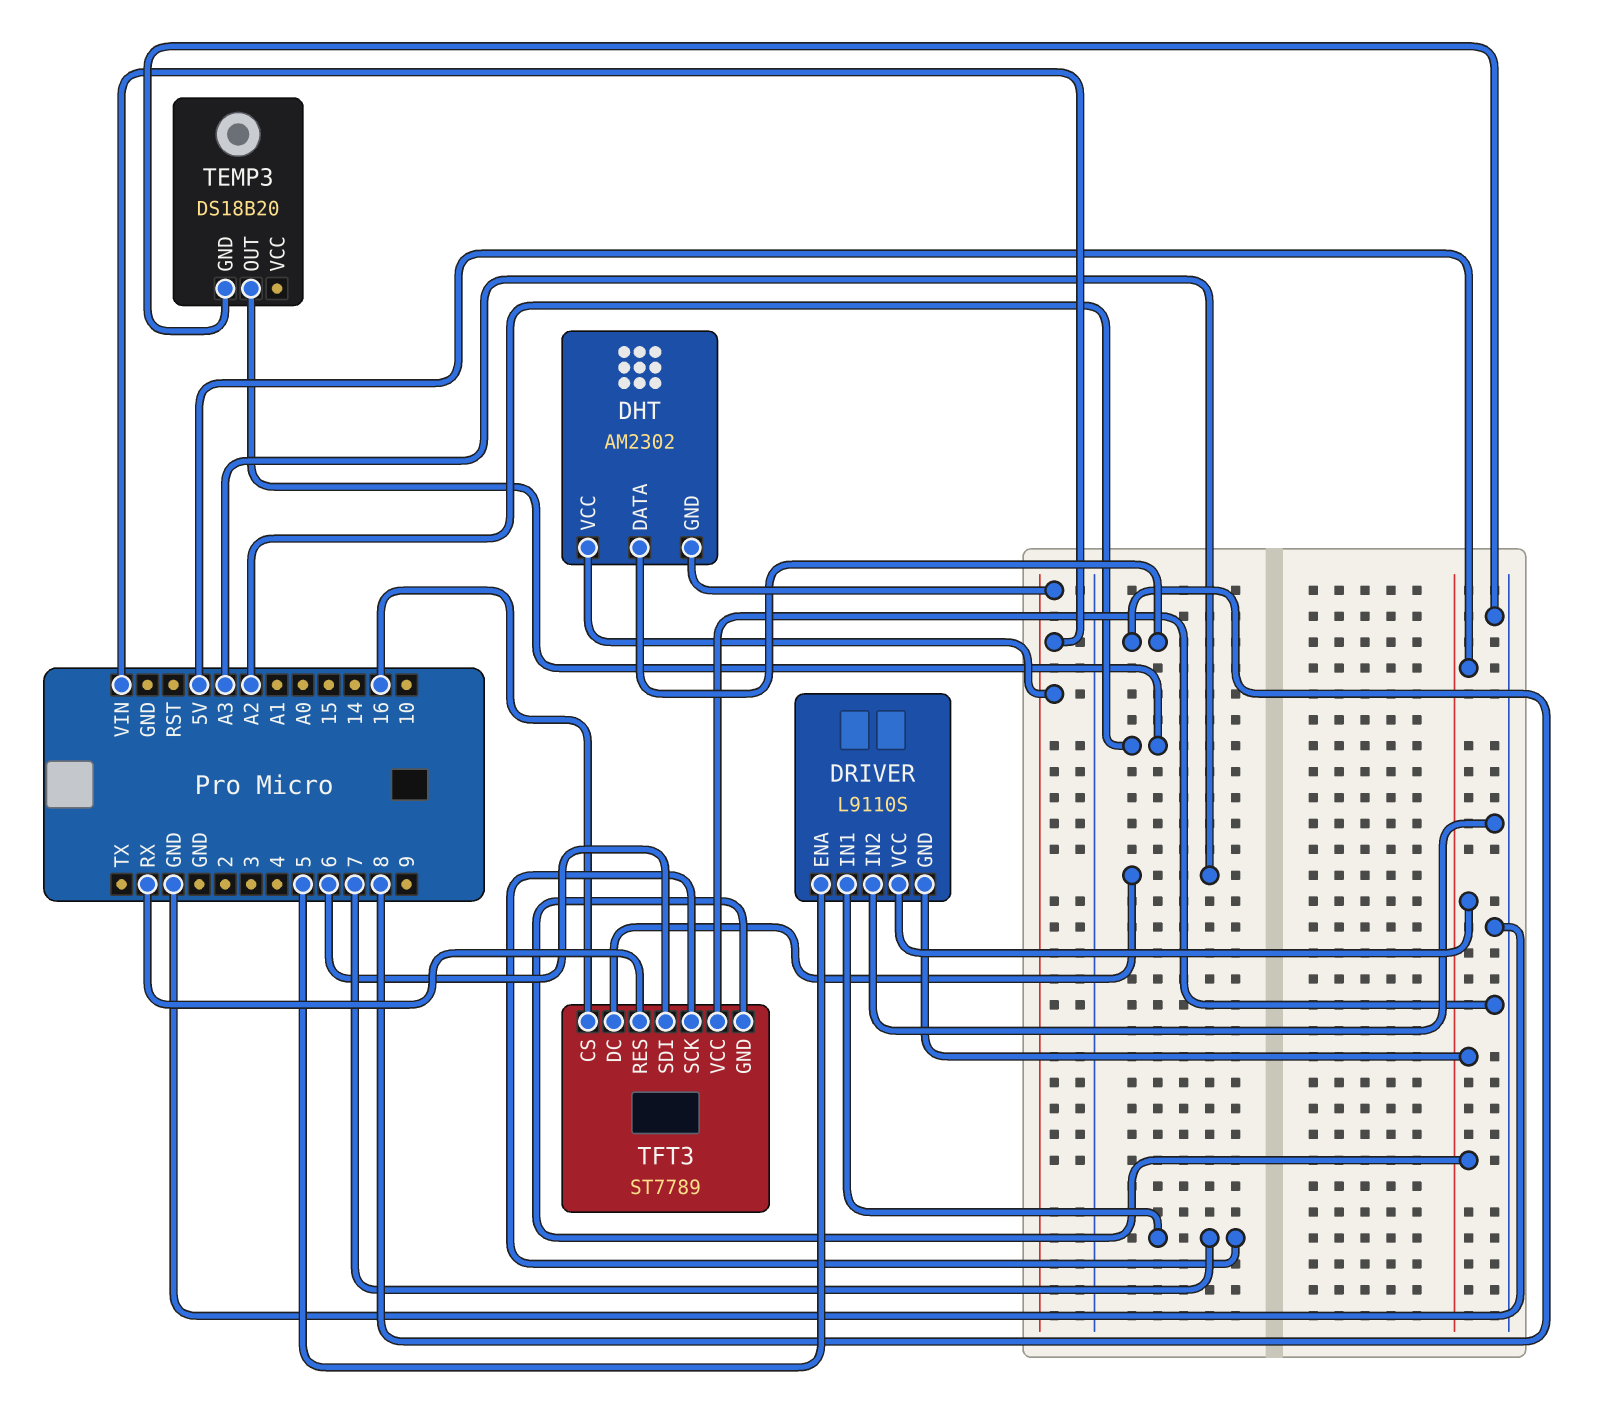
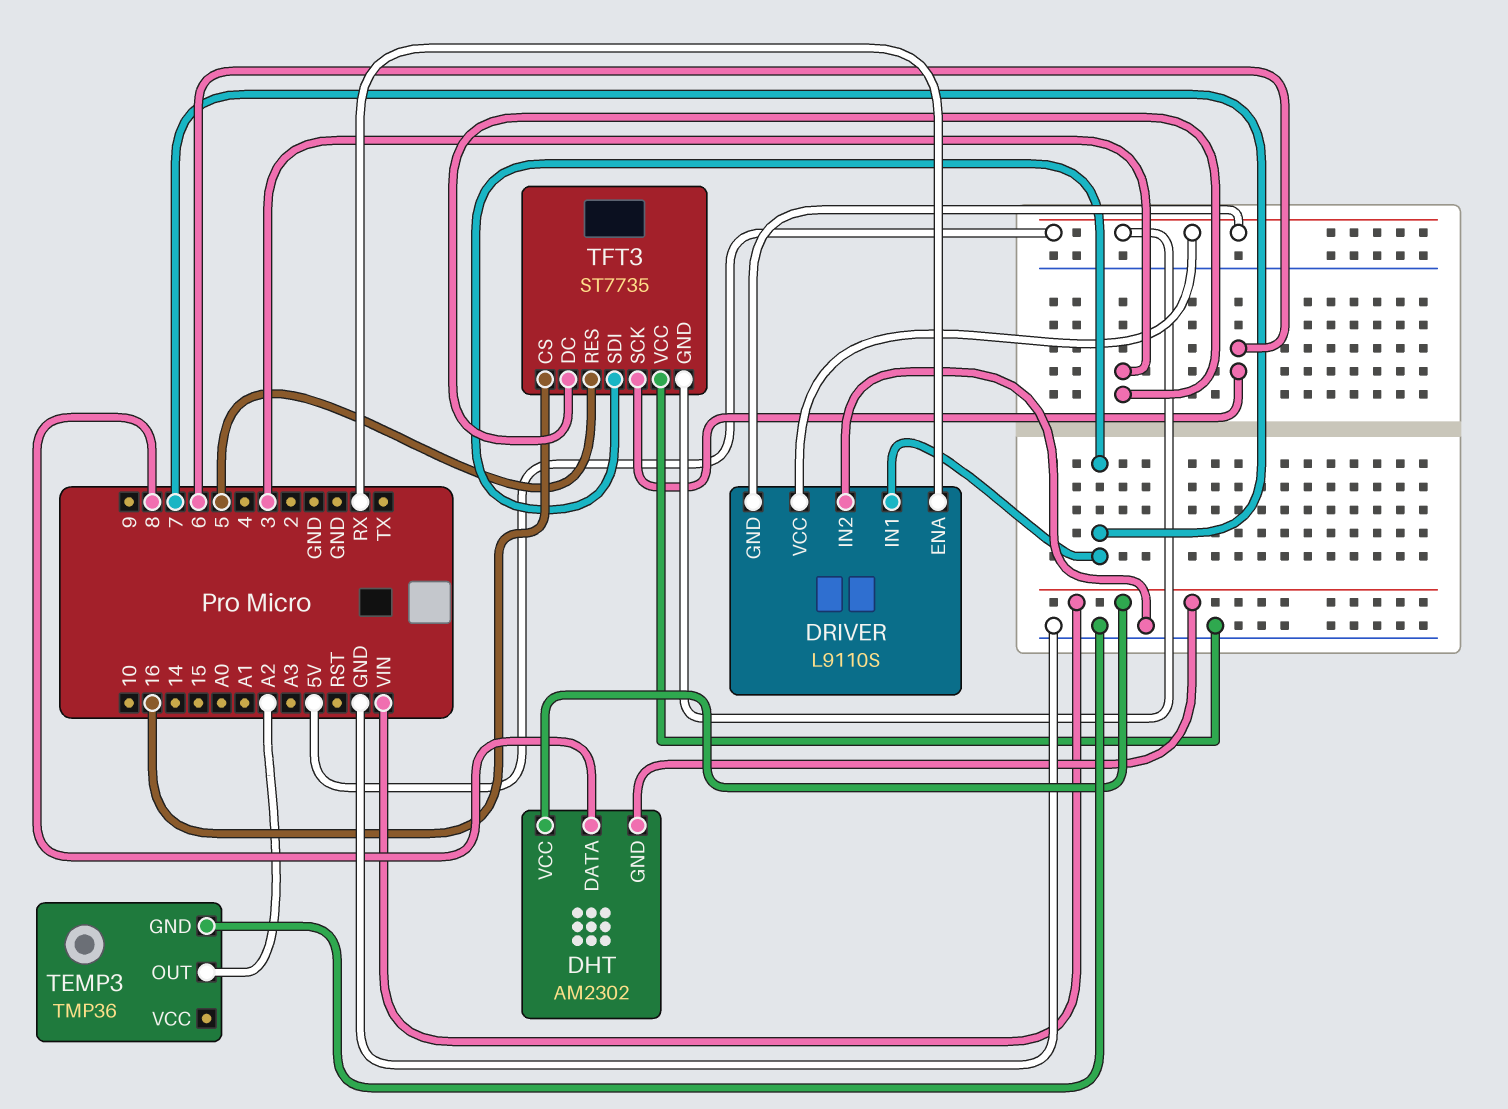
DRIVER pin ENA: 5 -> RX
TEMP3: DS18B20 -> TMP36
TFT3: ST7789 -> ST7735
TFT3 pin DC: A3 -> 3
TFT3 pin RES: RX -> 5
TFT3 pin SCK: 7 -> 6
TFT3 pin SDI: 6 -> 7

